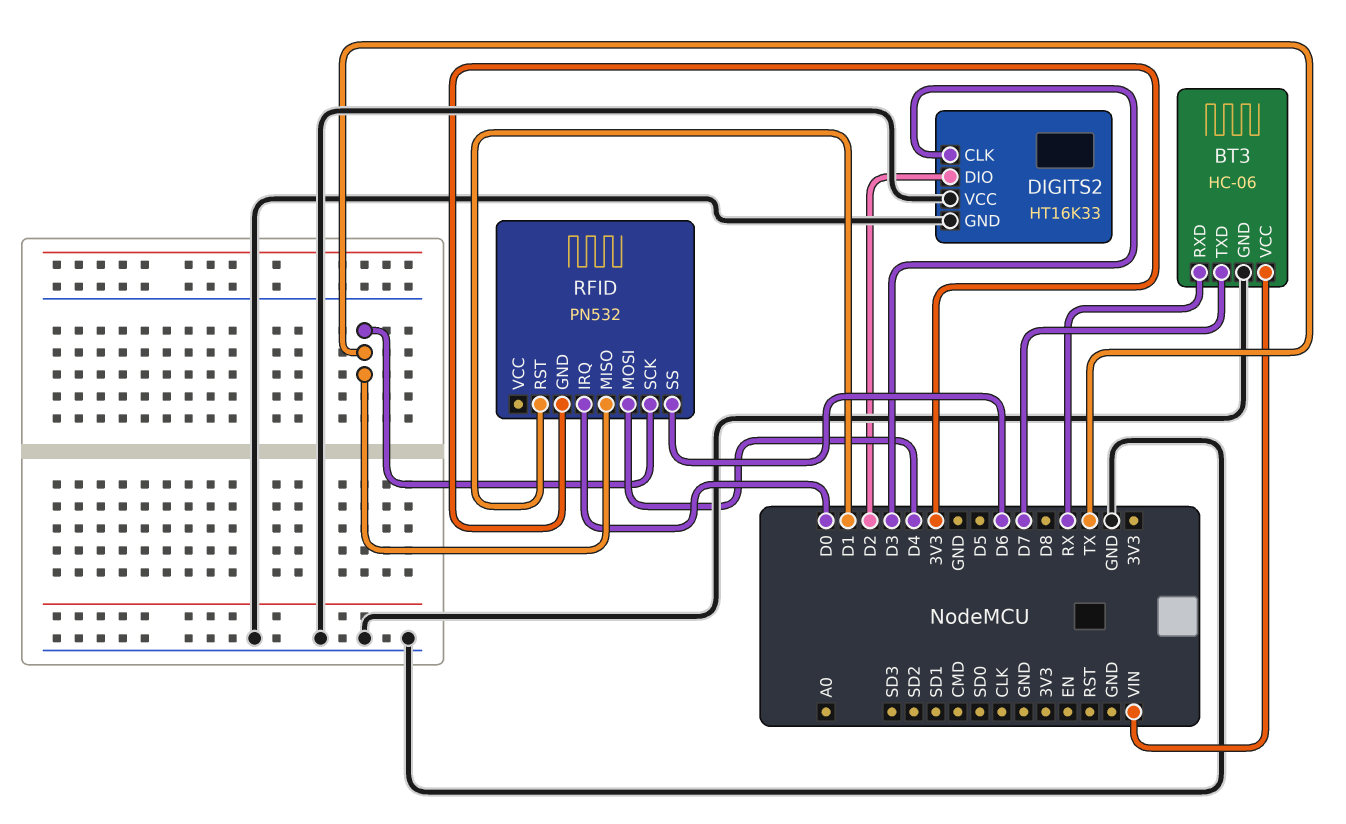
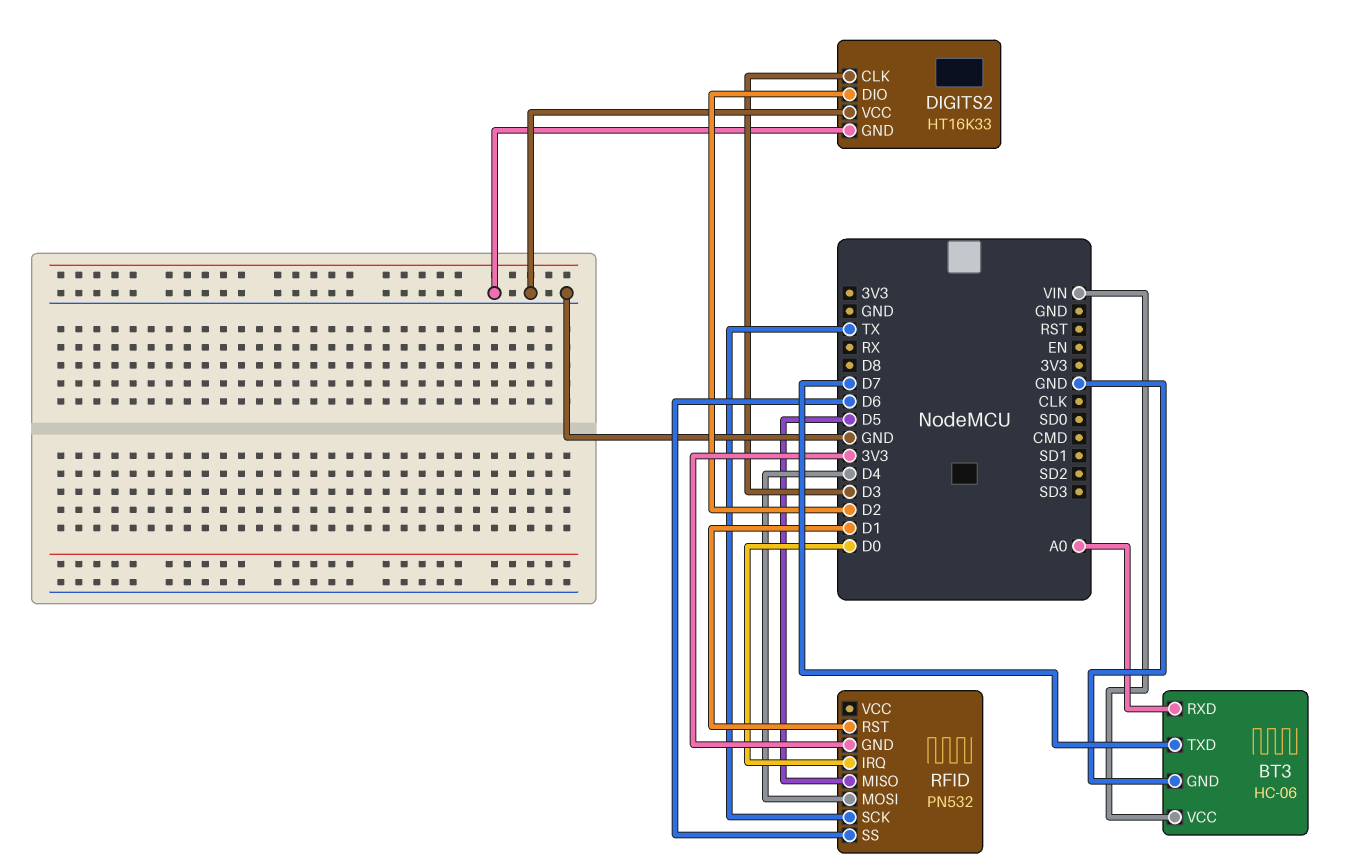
BT3 pin RXD: RX -> A0
RFID pin MISO: TX -> D5

